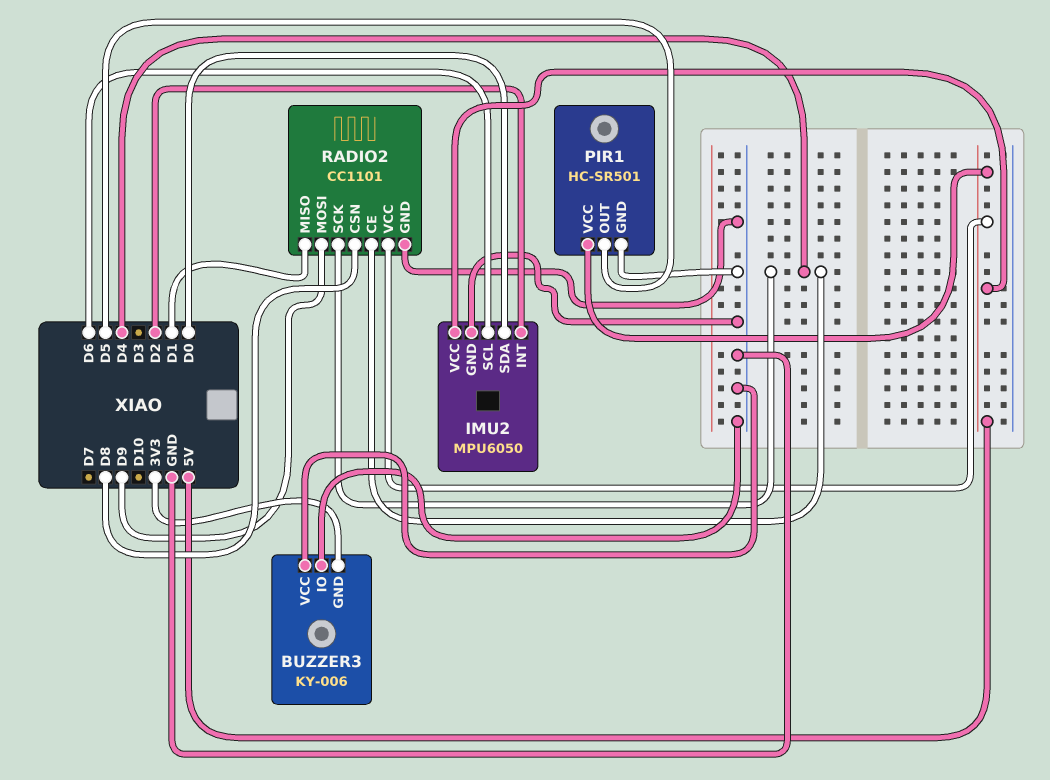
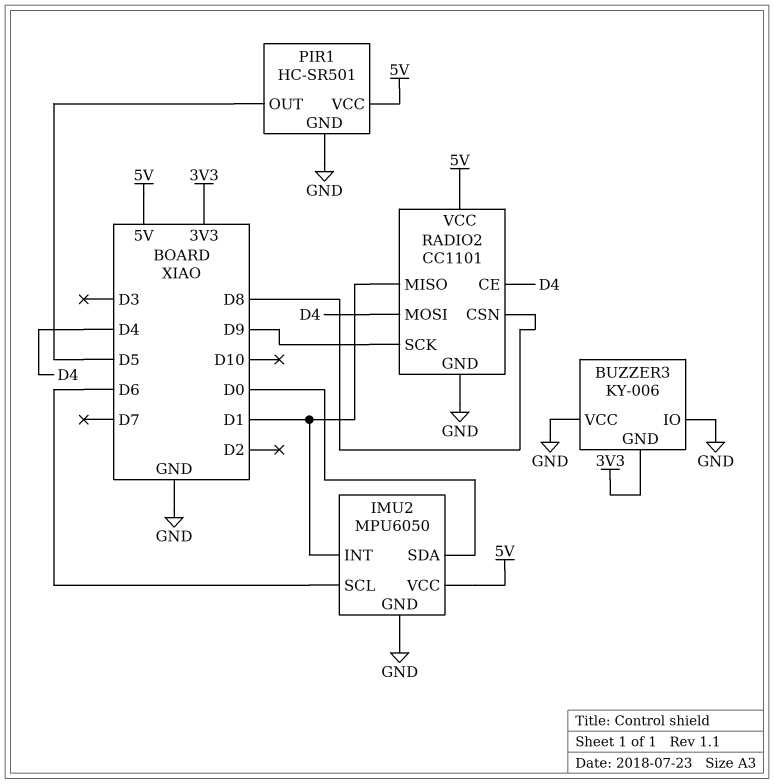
IMU2 pin INT: D2 -> D1
RADIO2 pin MOSI: D9 -> D4
RADIO2 pin SCK: D4 -> D9

